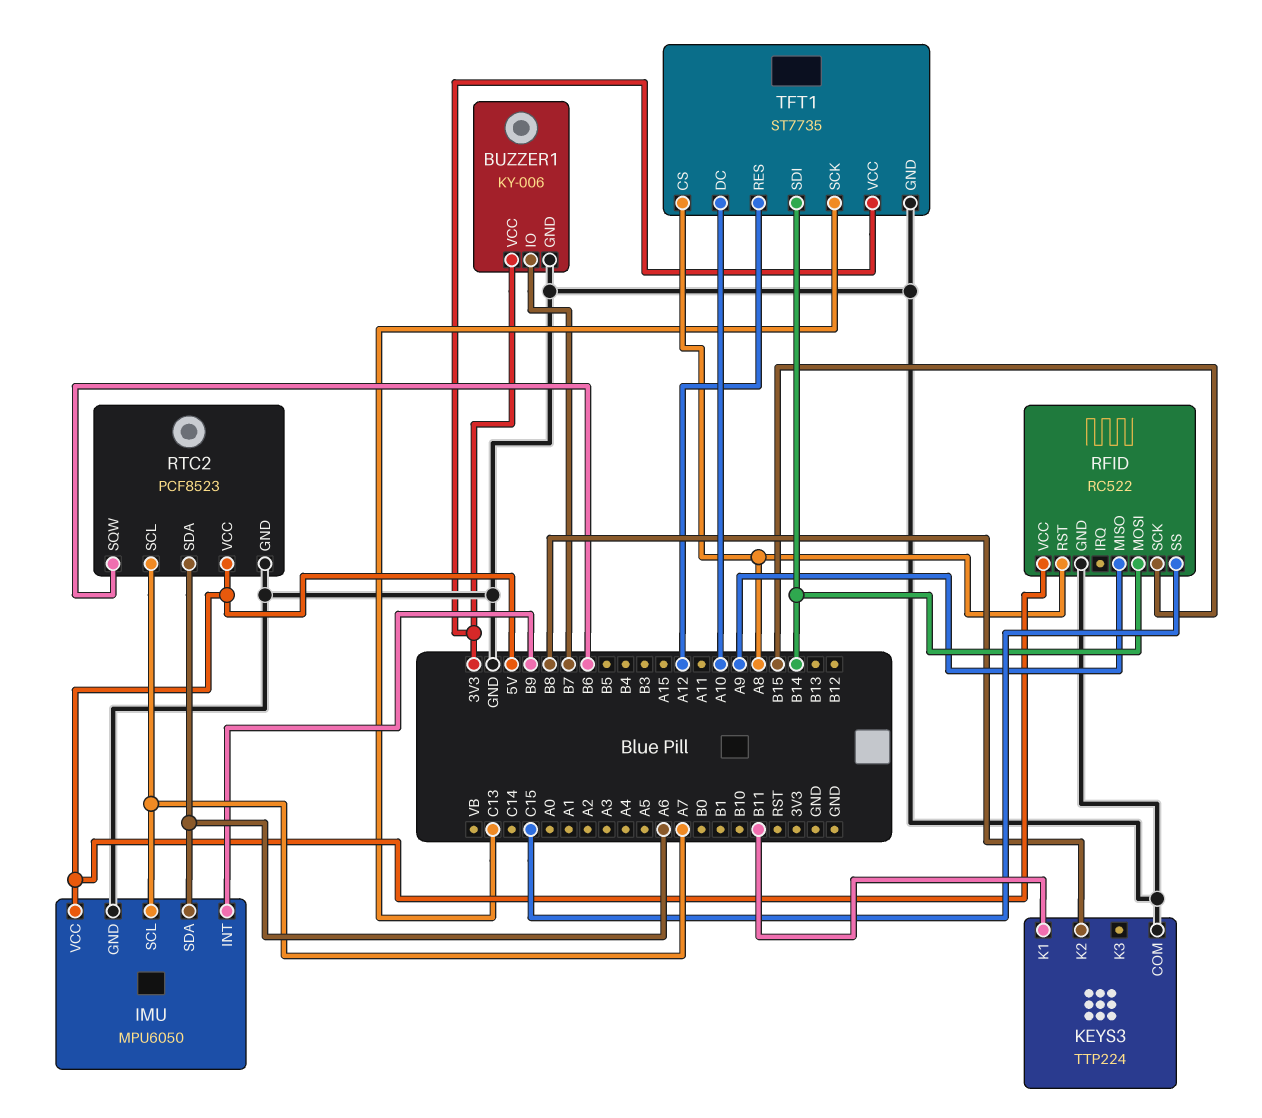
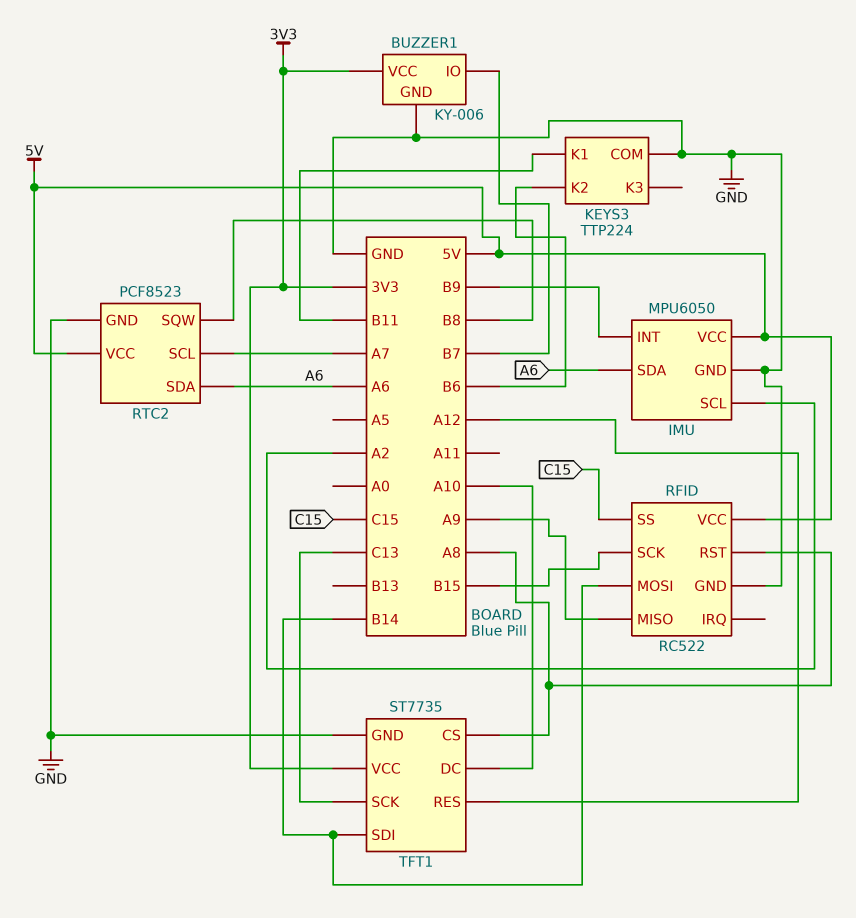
IMU pin SCL: A7 -> A2
KEYS3 pin K2: B8 -> B6
RTC2 pin SQW: B6 -> B8

